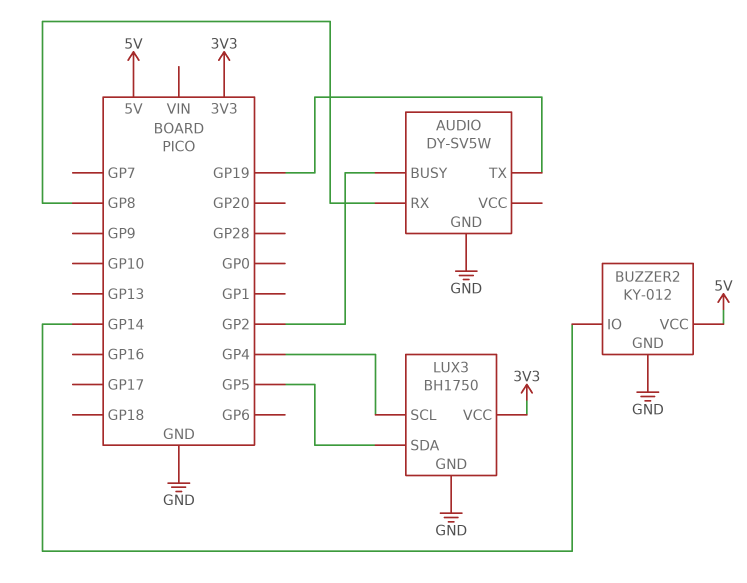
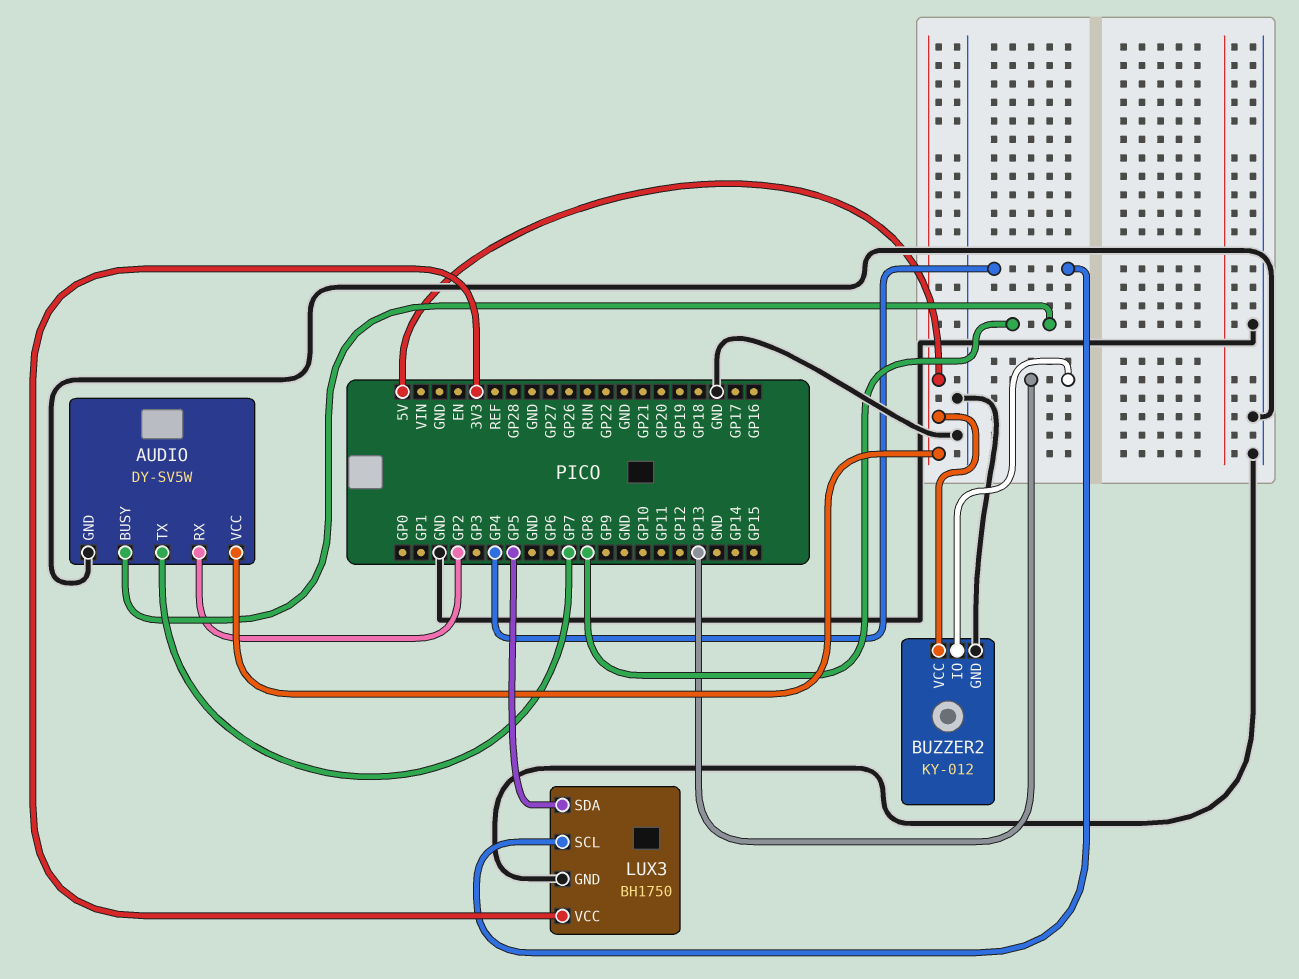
AUDIO pin BUSY: GP2 -> GP8
AUDIO pin RX: GP8 -> GP2
AUDIO pin TX: GP19 -> GP7
AUDIO pin VCC: none -> 5V
BUZZER2 pin IO: GP14 -> GP13

